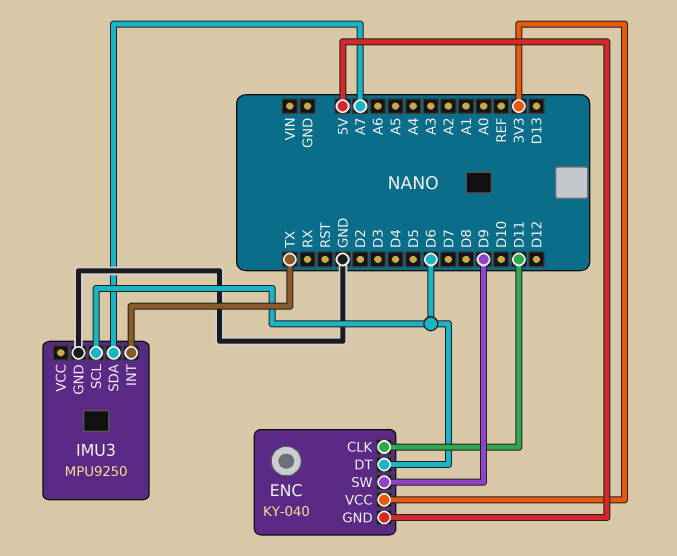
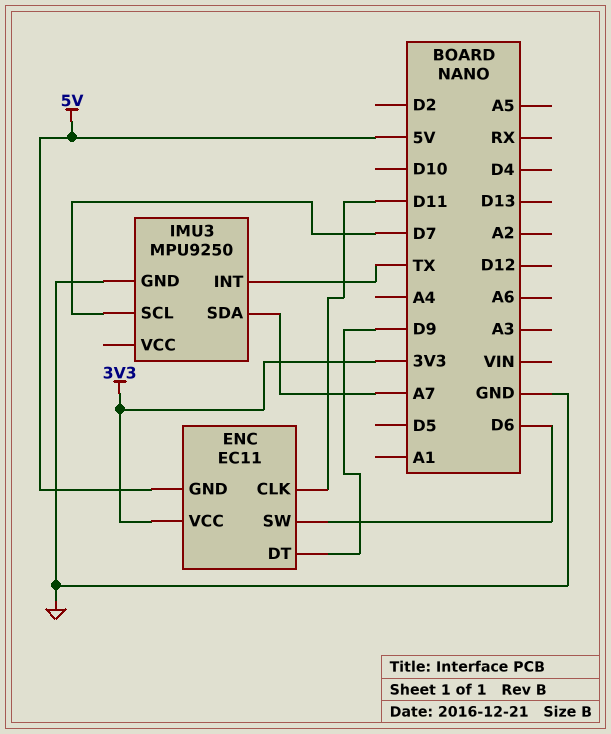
ENC: KY-040 -> EC11
ENC pin DT: D6 -> D9
ENC pin SW: D9 -> D6
IMU3 pin SCL: D6 -> D7

